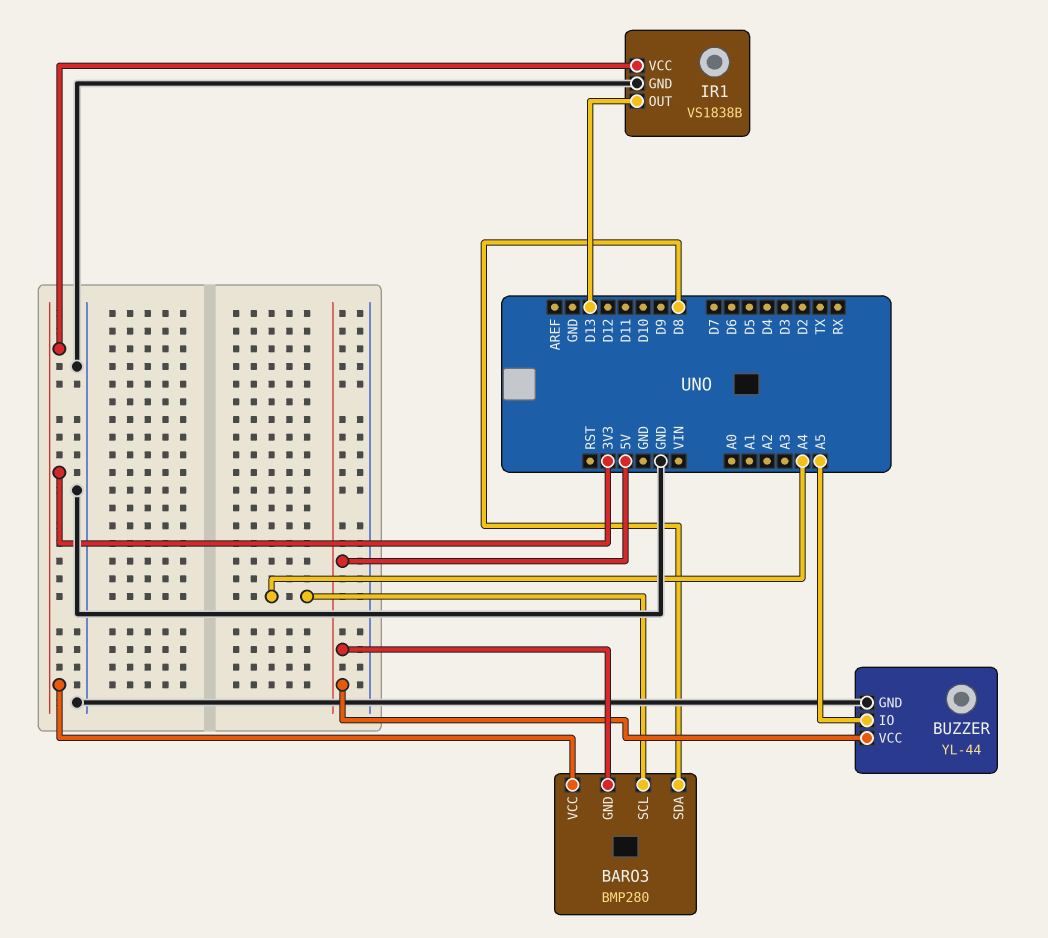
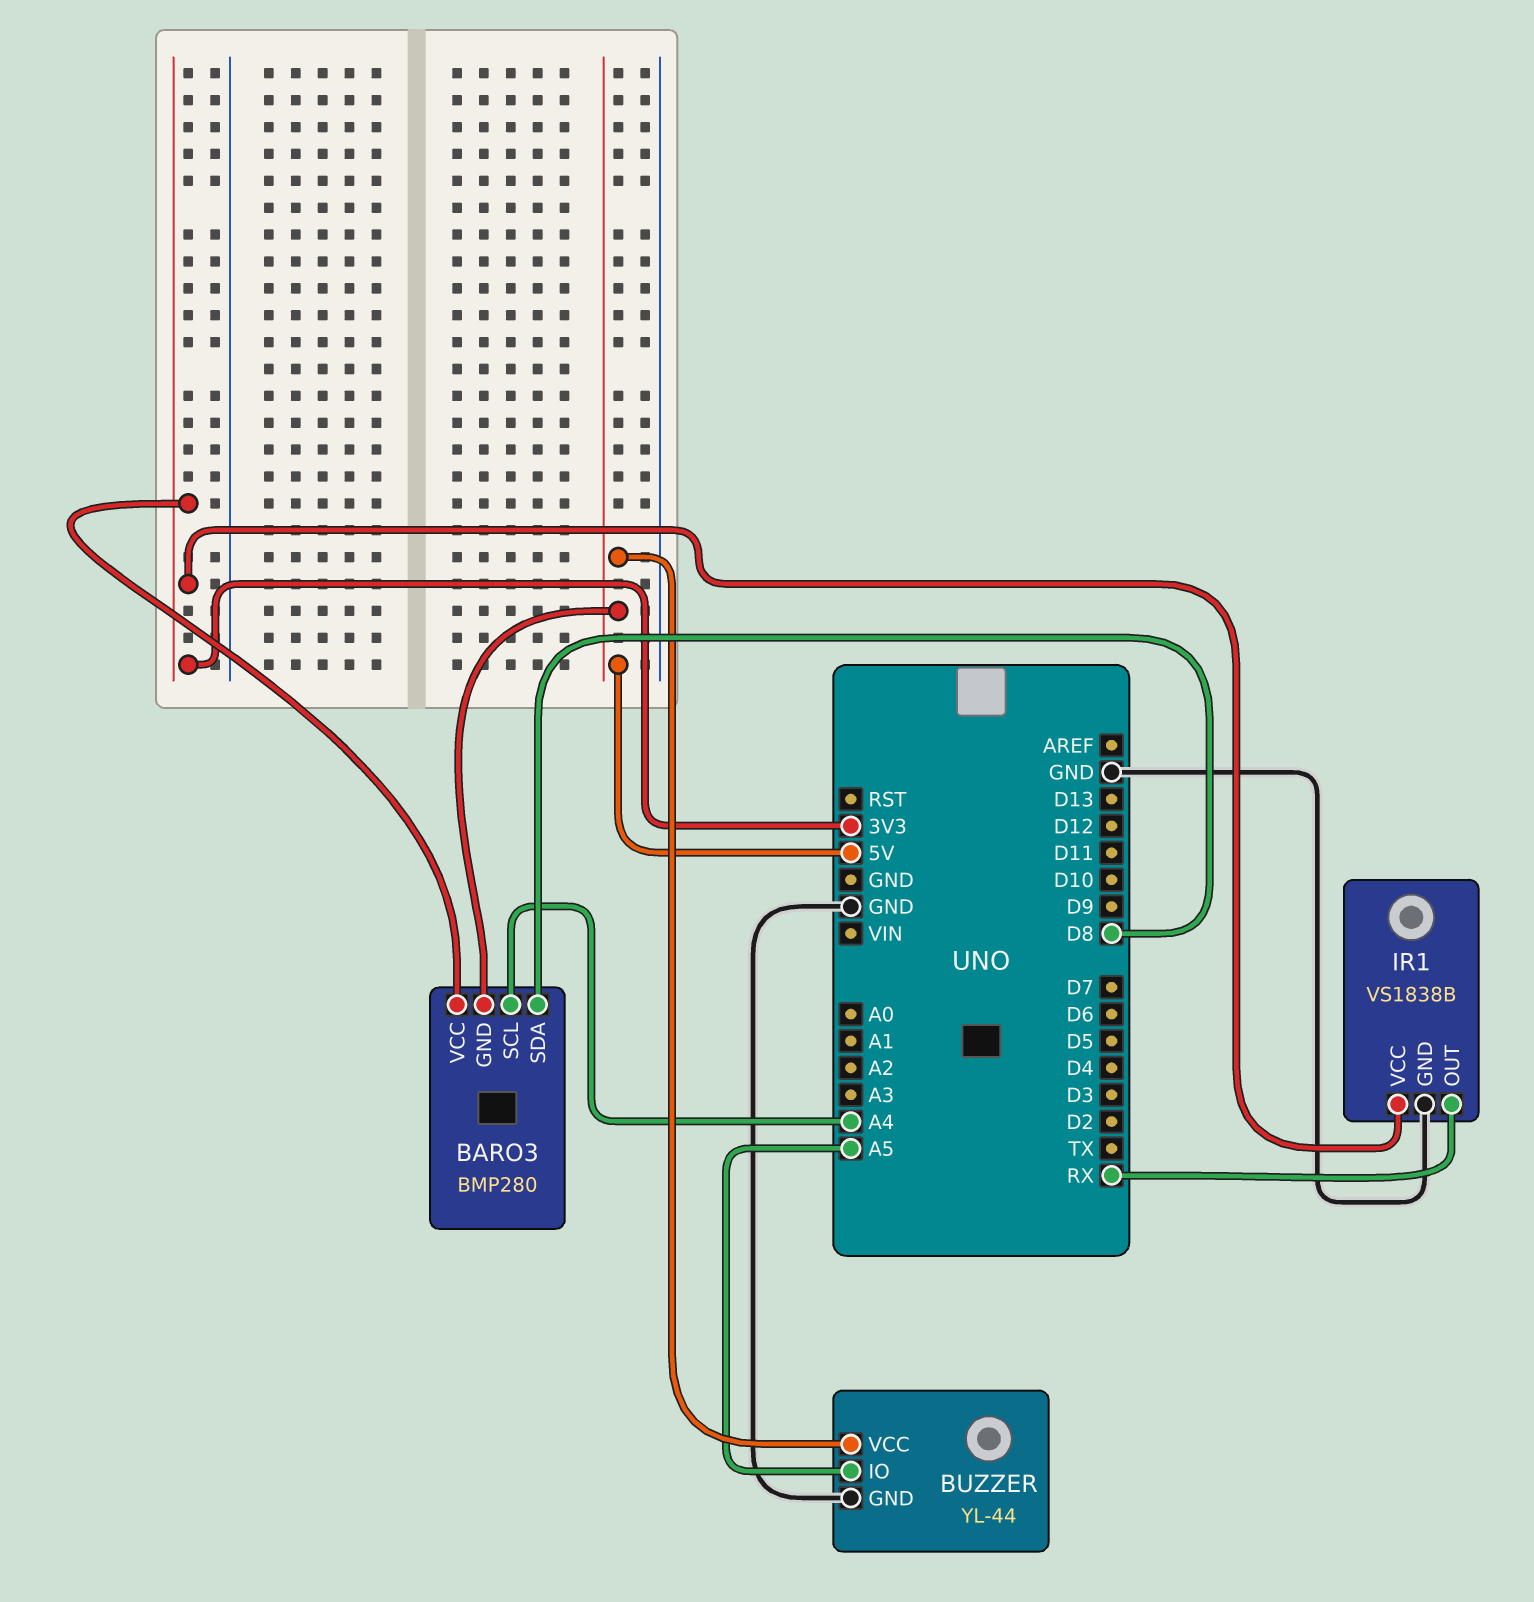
IR1 pin OUT: D13 -> RX

